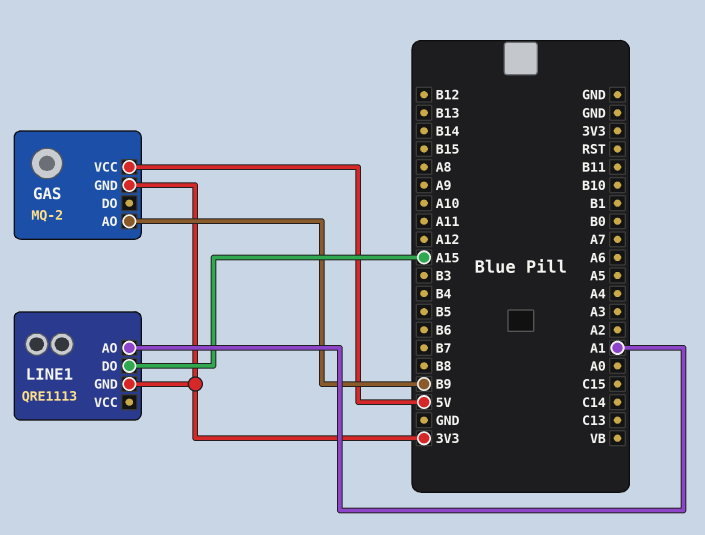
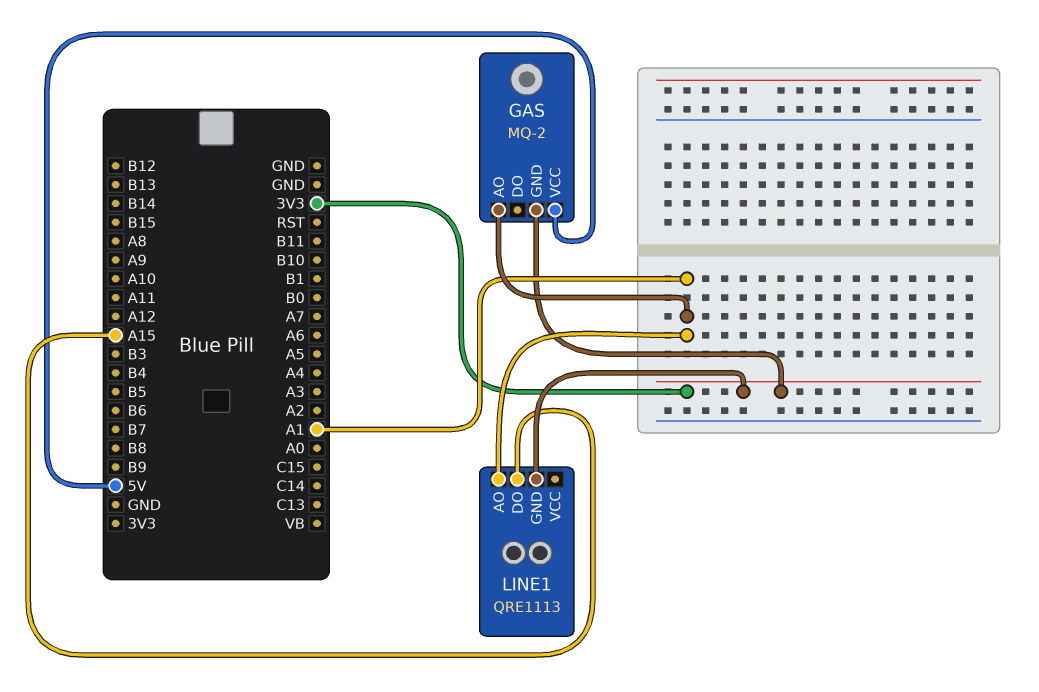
GAS pin AO: B9 -> A1

